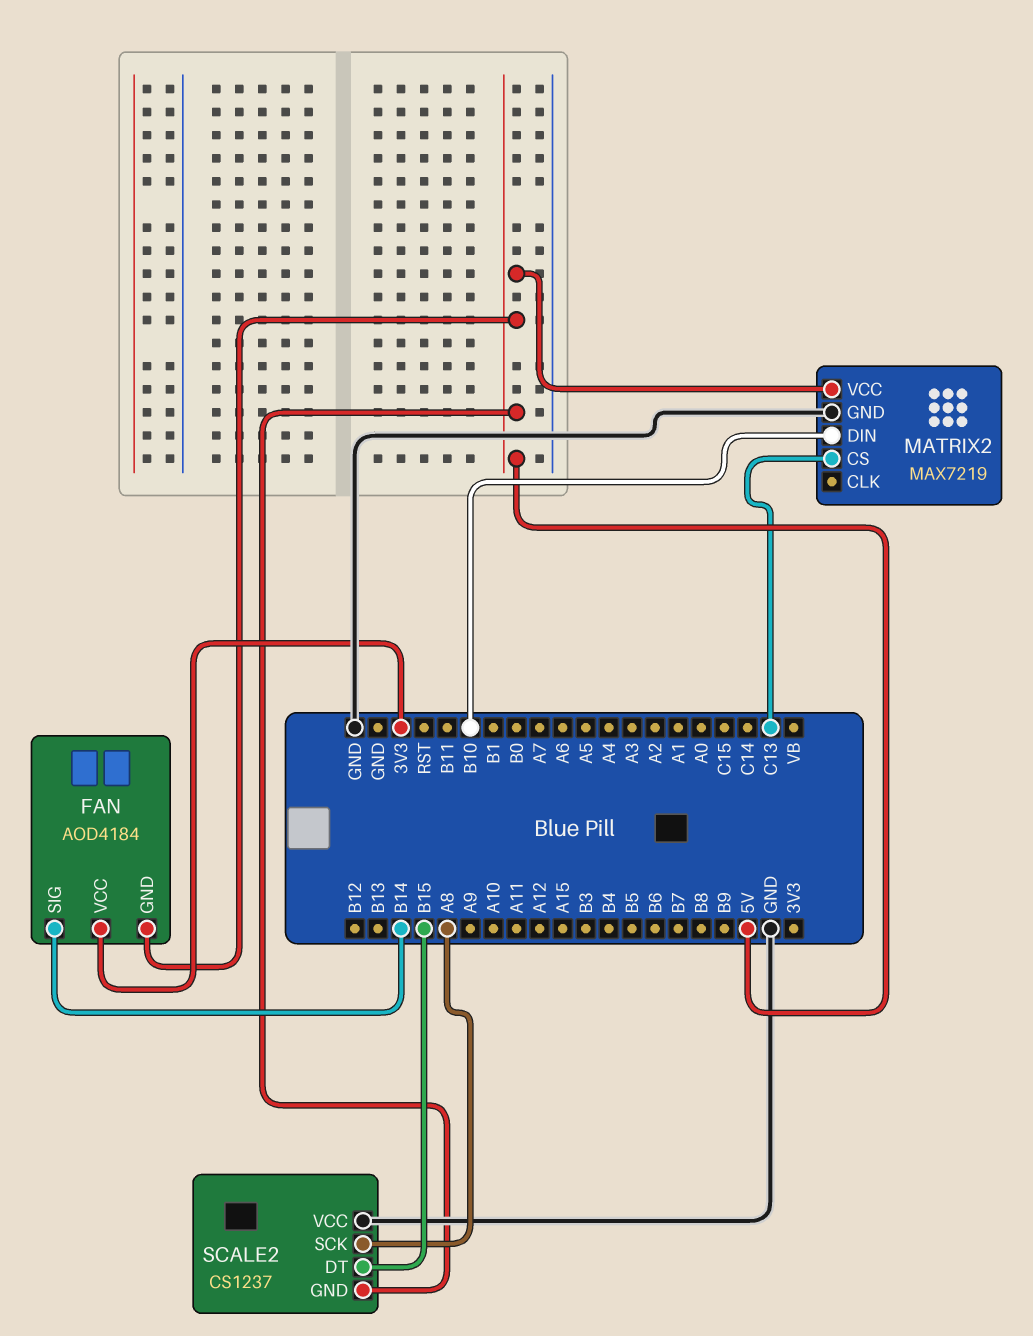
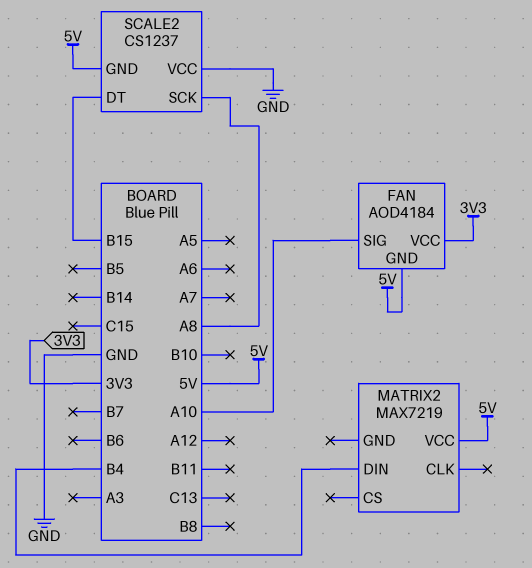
FAN pin SIG: B14 -> A10
MATRIX2 pin CS: C13 -> none
MATRIX2 pin DIN: B10 -> B4
MATRIX2 pin GND: GND -> none

